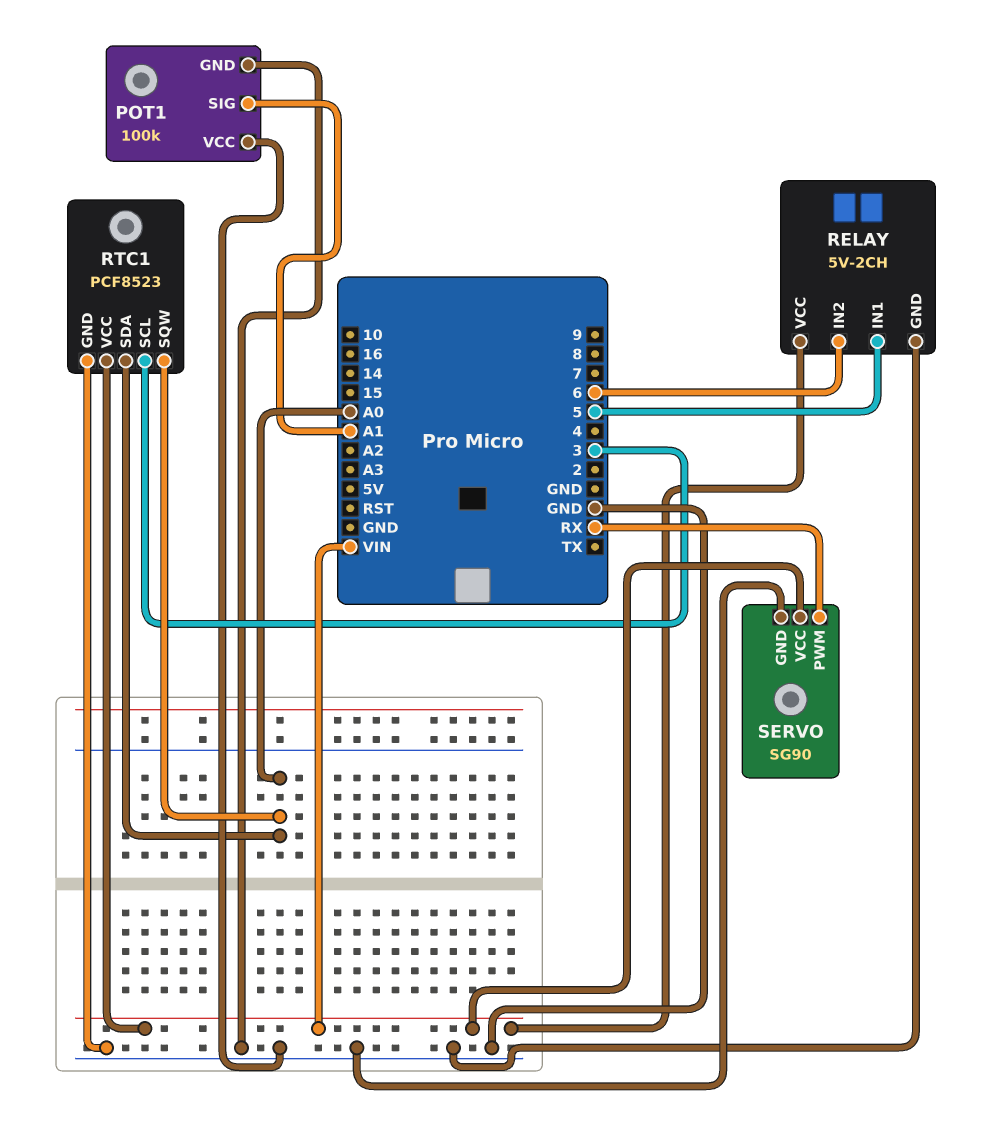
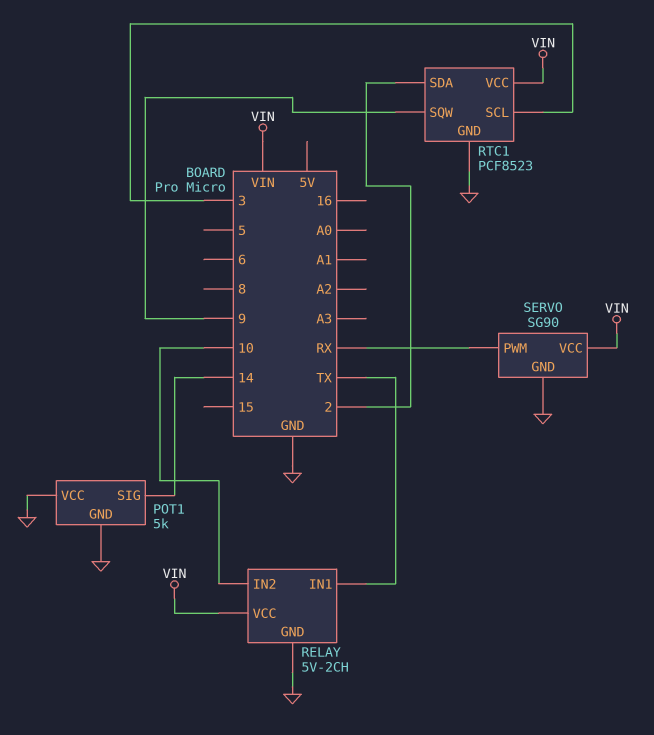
POT1: 100k -> 5k
POT1 pin SIG: A1 -> 14
RELAY pin IN1: 5 -> TX
RELAY pin IN2: 6 -> 10
RTC1 pin SDA: A0 -> 2
RTC1 pin SQW: A0 -> 9

